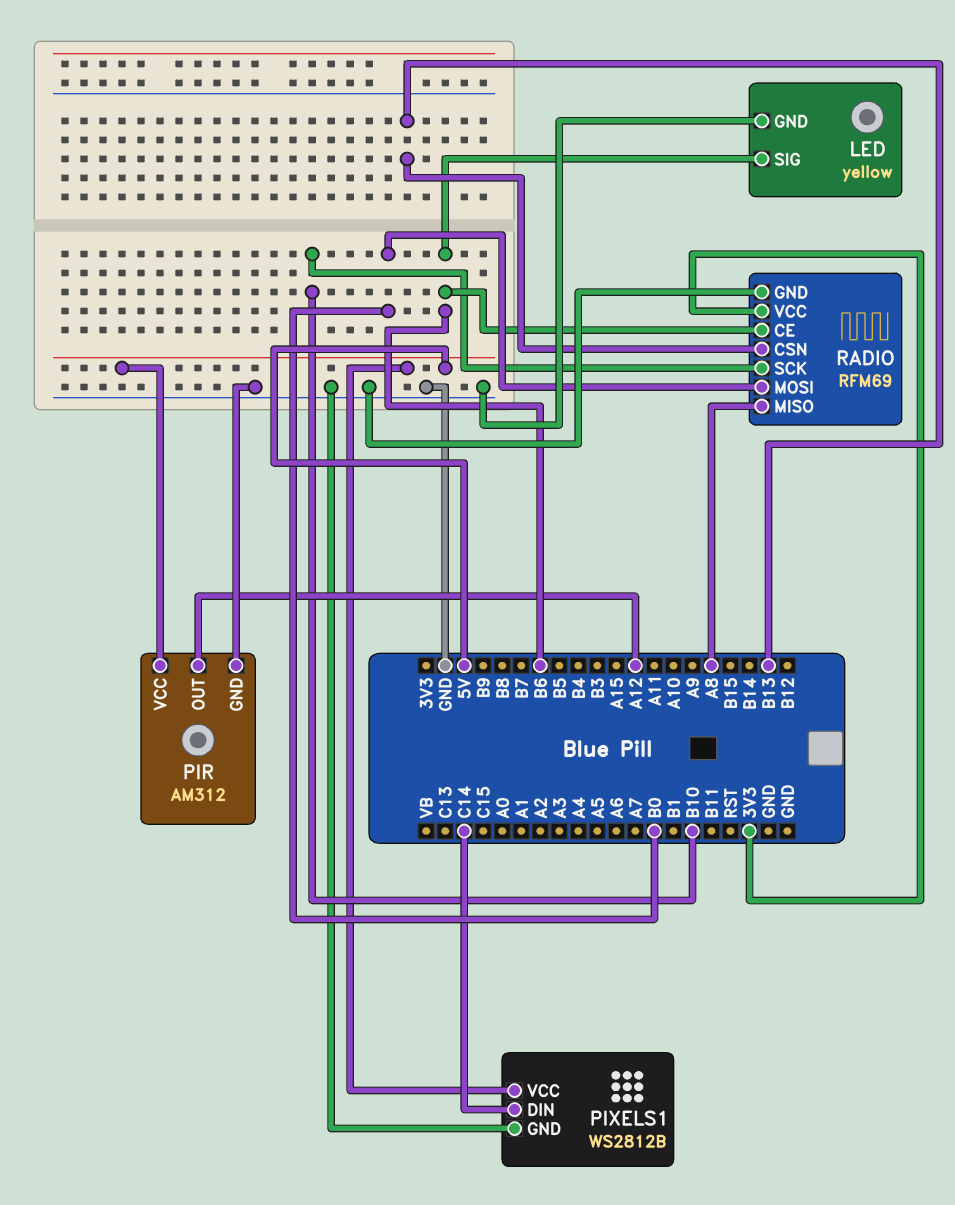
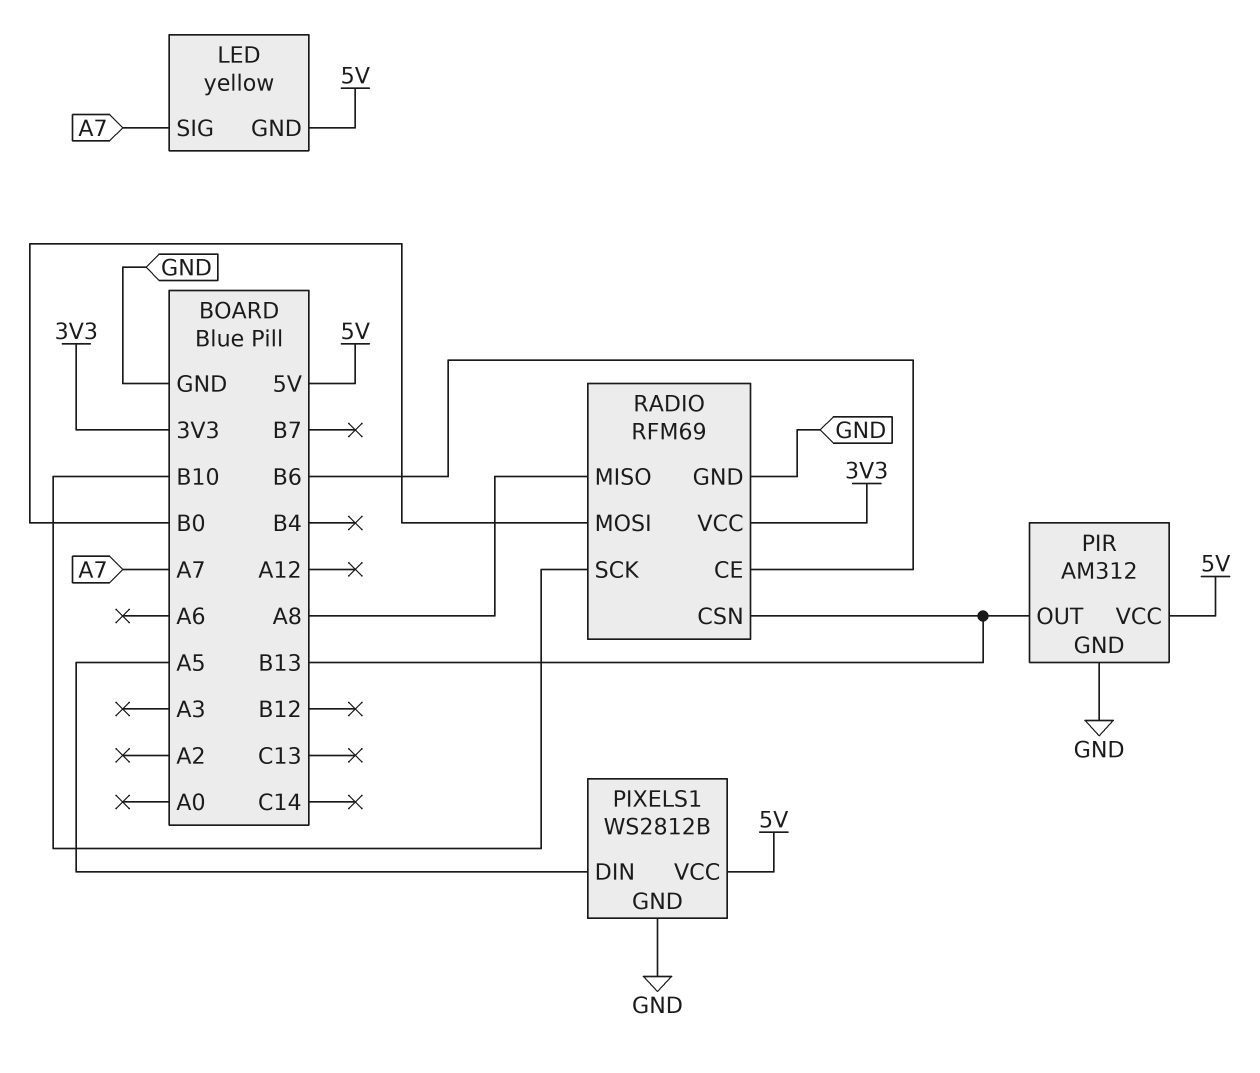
LED pin GND: GND -> 5V
LED pin SIG: B6 -> A7
PIR pin OUT: A12 -> B13
PIXELS1 pin DIN: C14 -> A5

